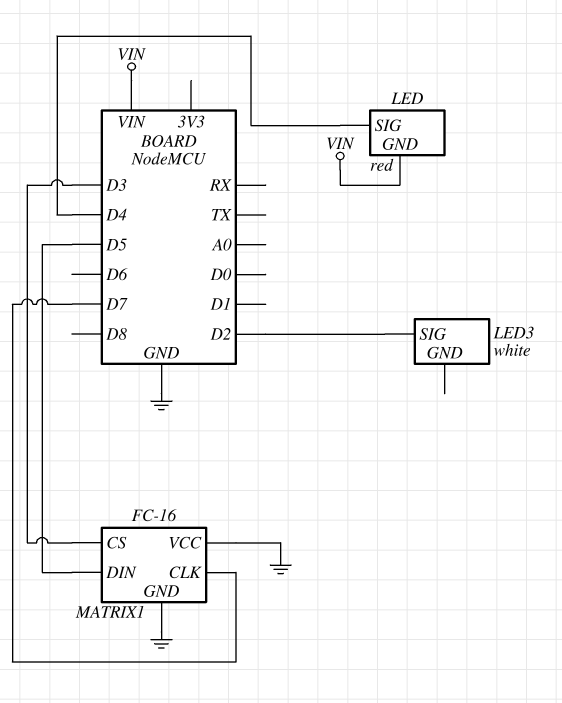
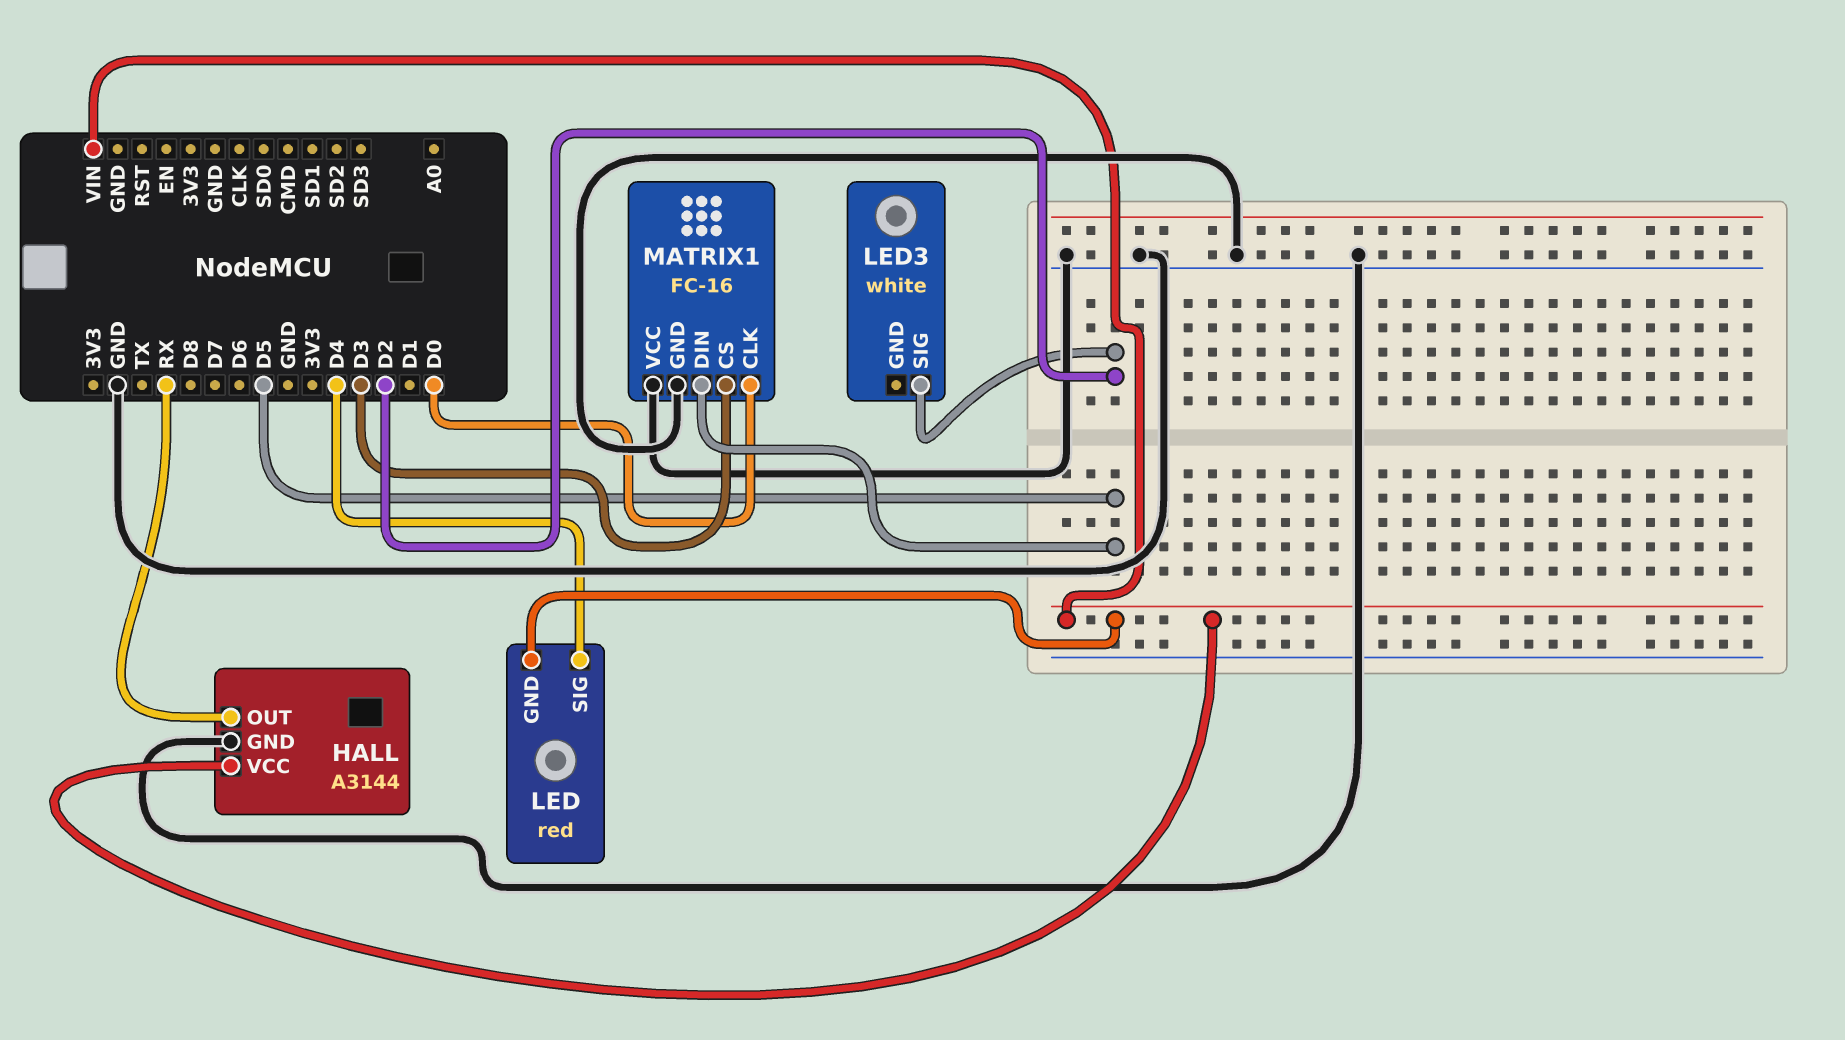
HALL: none -> A3144
HALL pin GND: none -> GND
HALL pin OUT: none -> RX
HALL pin VCC: none -> VIN
MATRIX1 pin CLK: D7 -> D0

